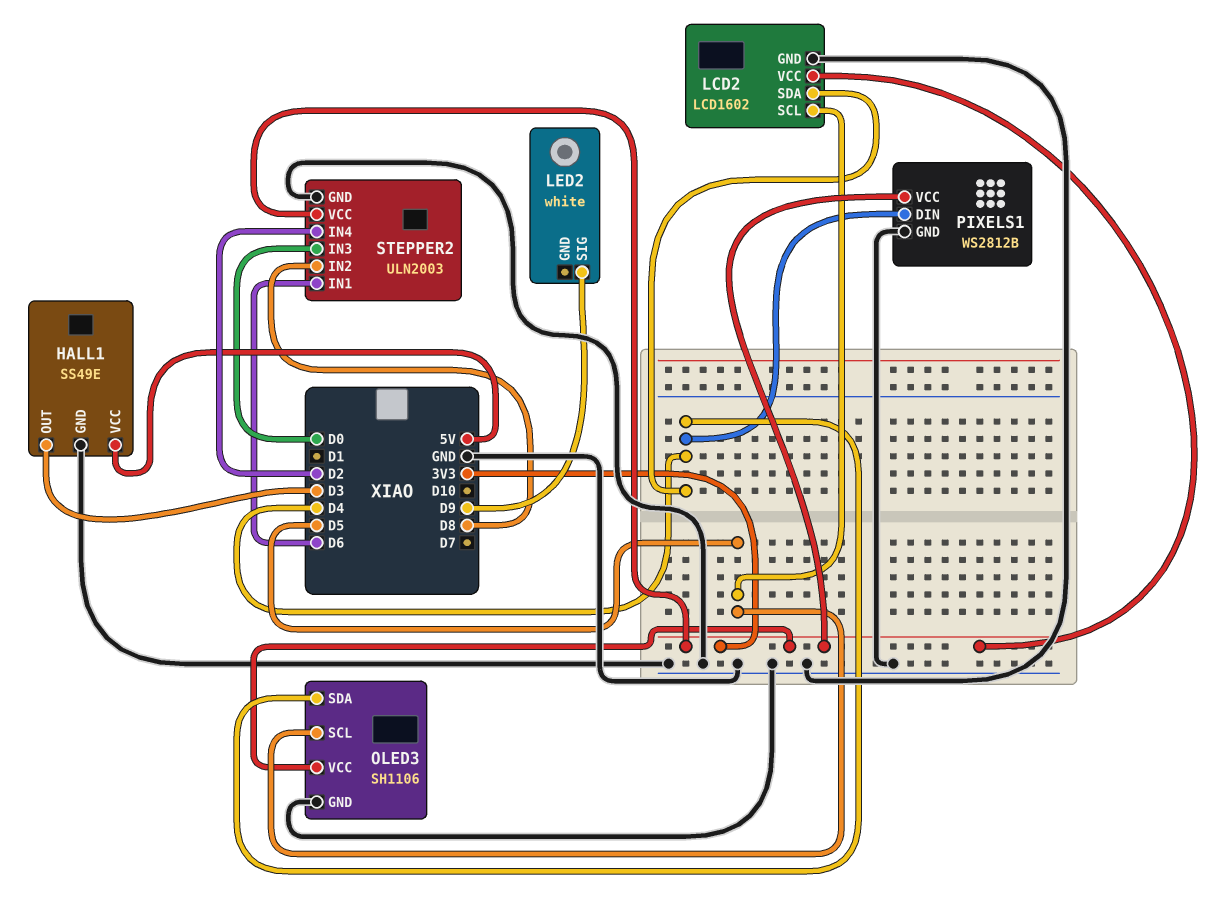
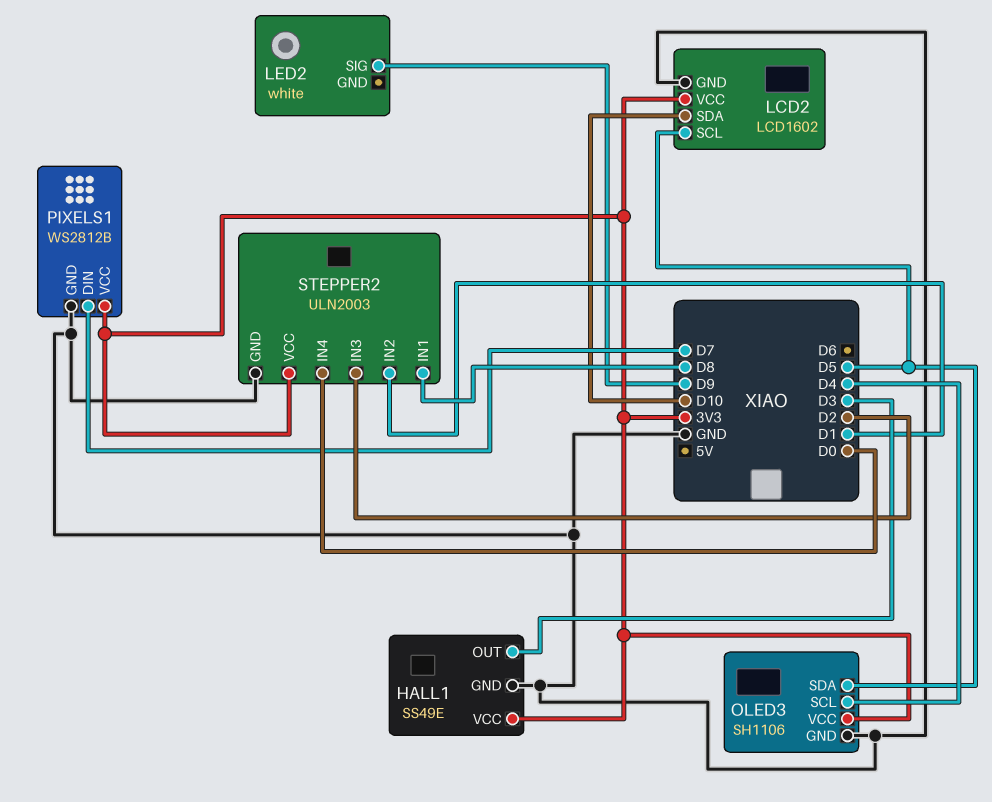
HALL1 pin VCC: 5V -> 3V3
LCD2 pin SDA: D4 -> D10
OLED3 pin SCL: D5 -> D4
OLED3 pin SDA: D4 -> D5
PIXELS1 pin DIN: D4 -> D7
STEPPER2 pin IN1: D6 -> D8
STEPPER2 pin IN2: D8 -> D1
STEPPER2 pin IN3: D0 -> D2
STEPPER2 pin IN4: D2 -> D0

